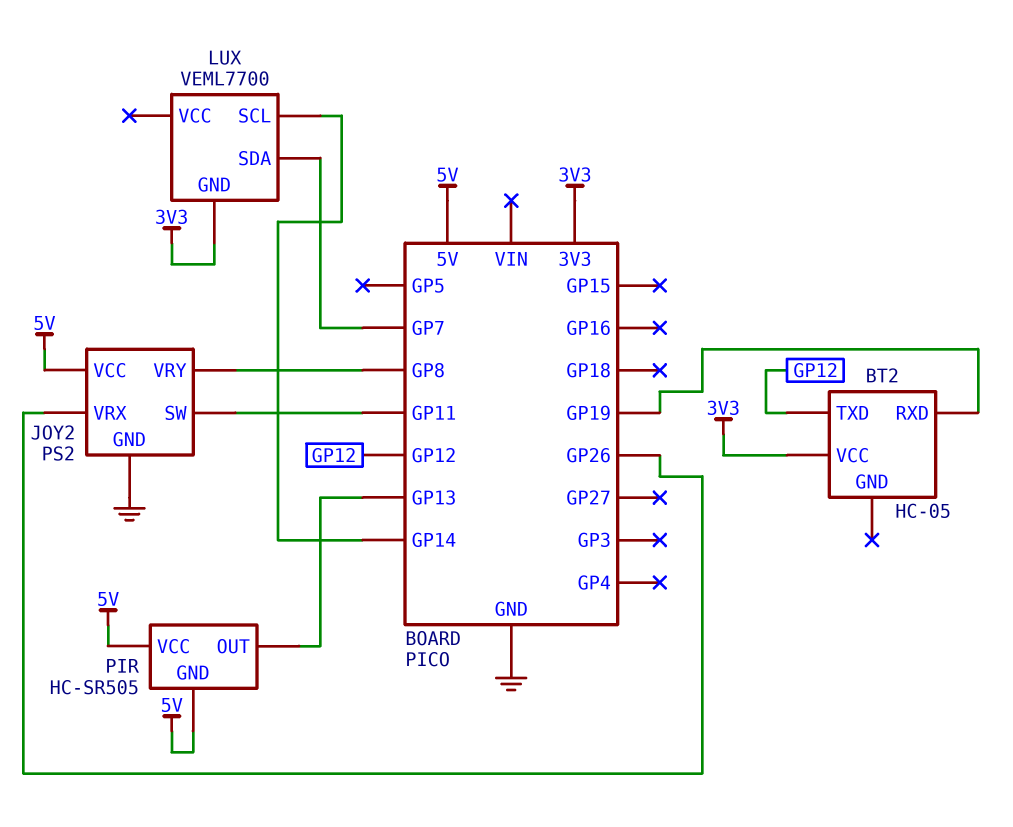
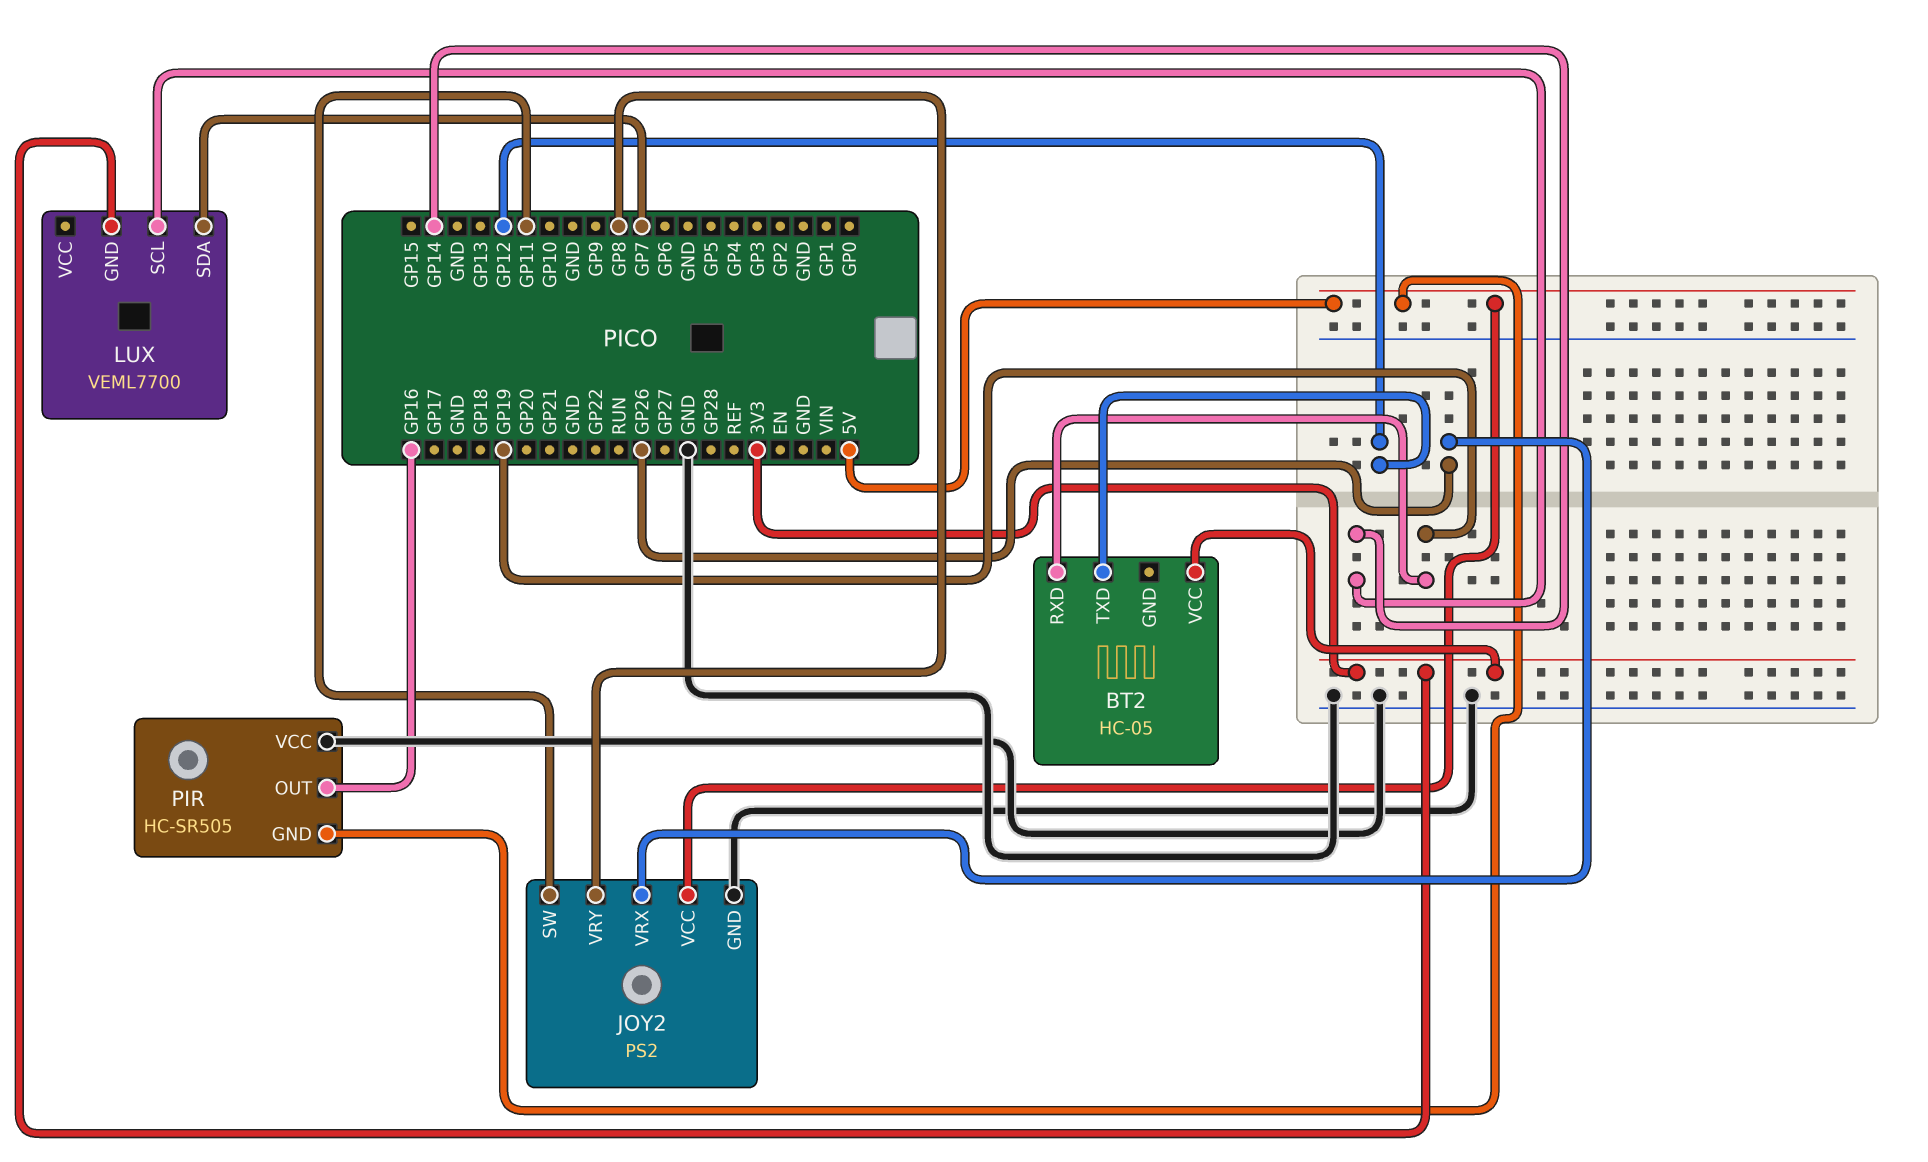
PIR pin OUT: GP13 -> GP16
PIR pin VCC: 5V -> GND

